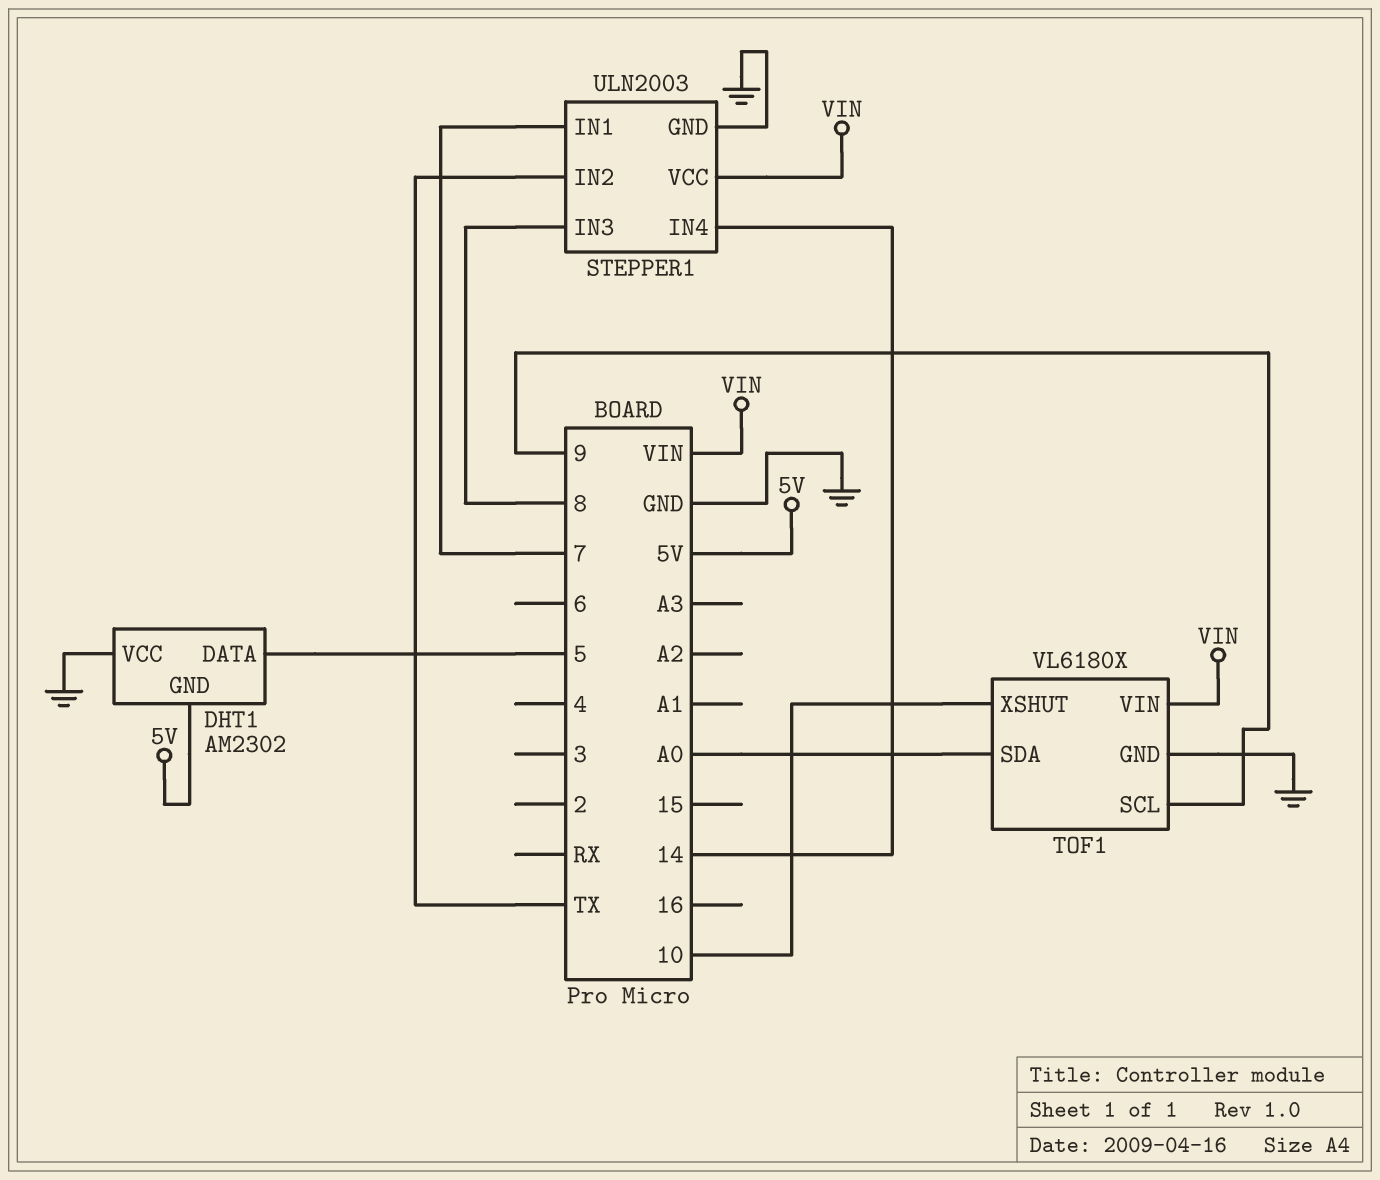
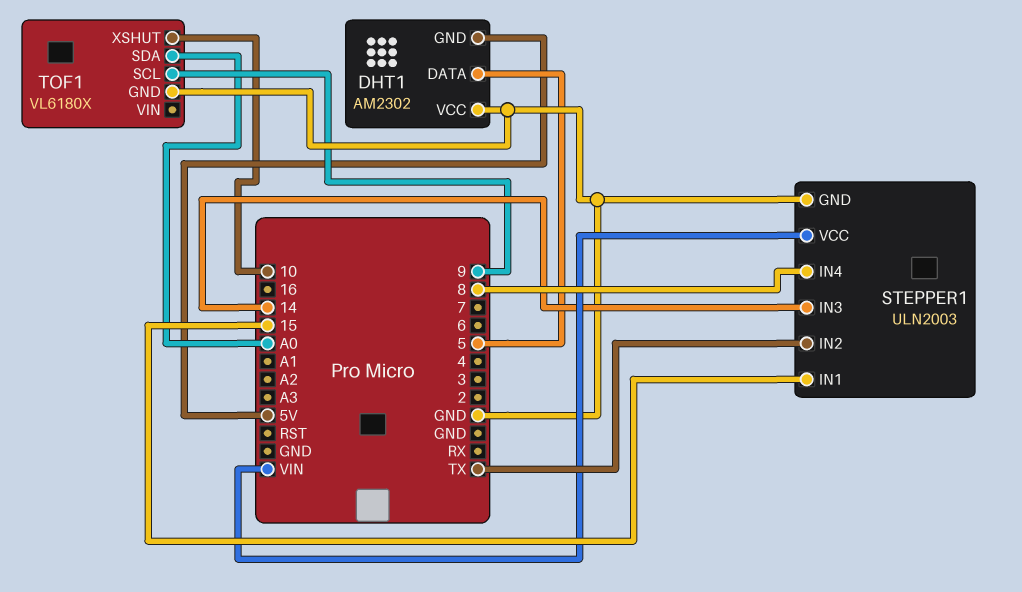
STEPPER1 pin IN1: 7 -> 15
STEPPER1 pin IN3: 8 -> 14
STEPPER1 pin IN4: 14 -> 8
TOF1 pin VIN: VIN -> none

